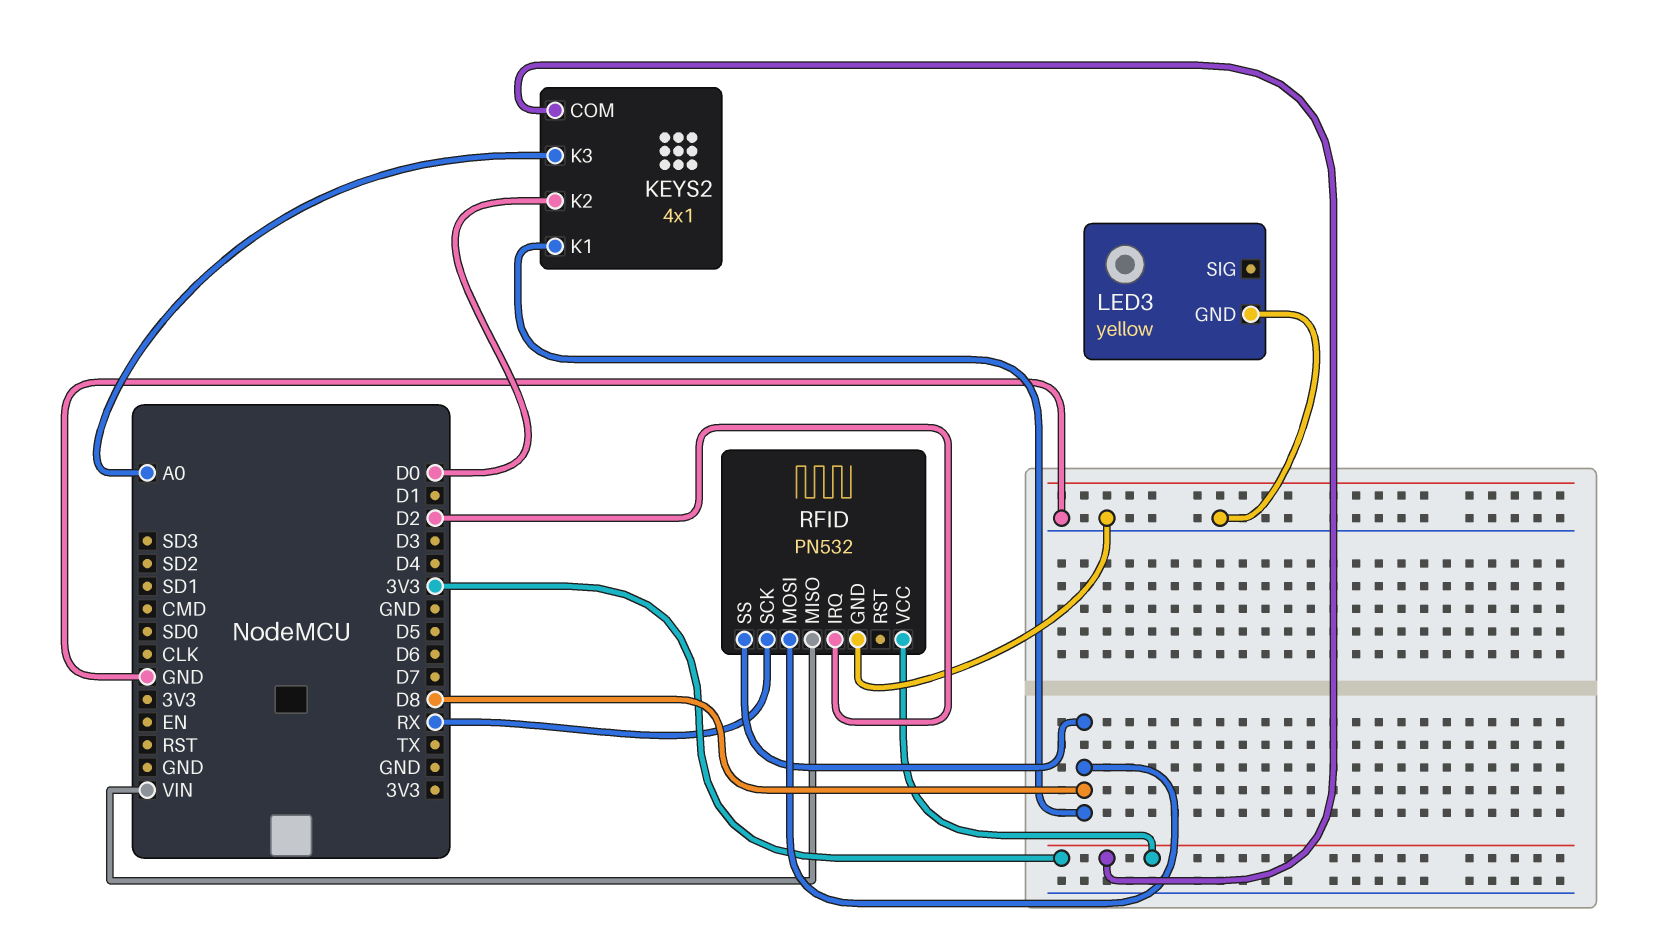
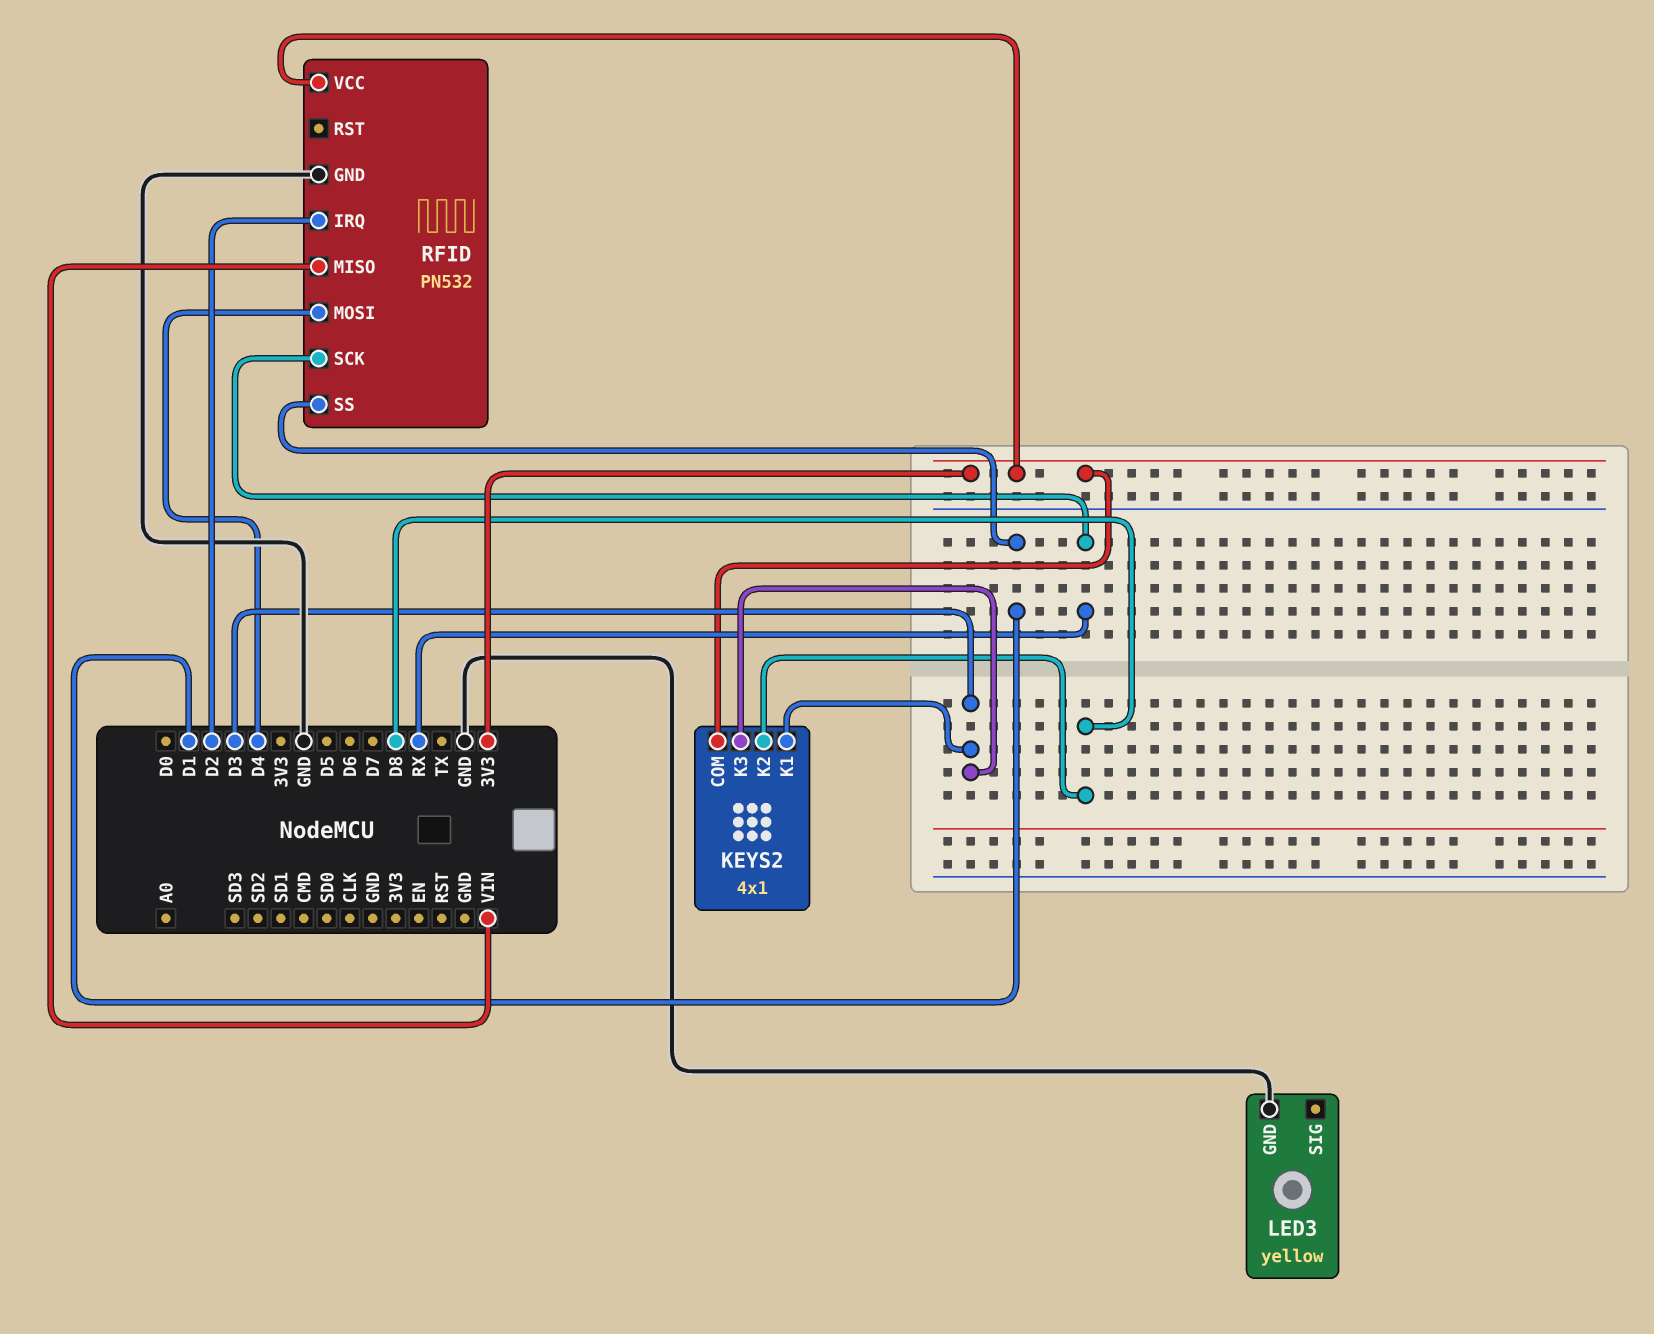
KEYS2 pin K1: D8 -> D3
KEYS2 pin K2: D0 -> D8
KEYS2 pin K3: A0 -> D3
RFID pin MOSI: D8 -> D4
RFID pin SS: D8 -> D1

